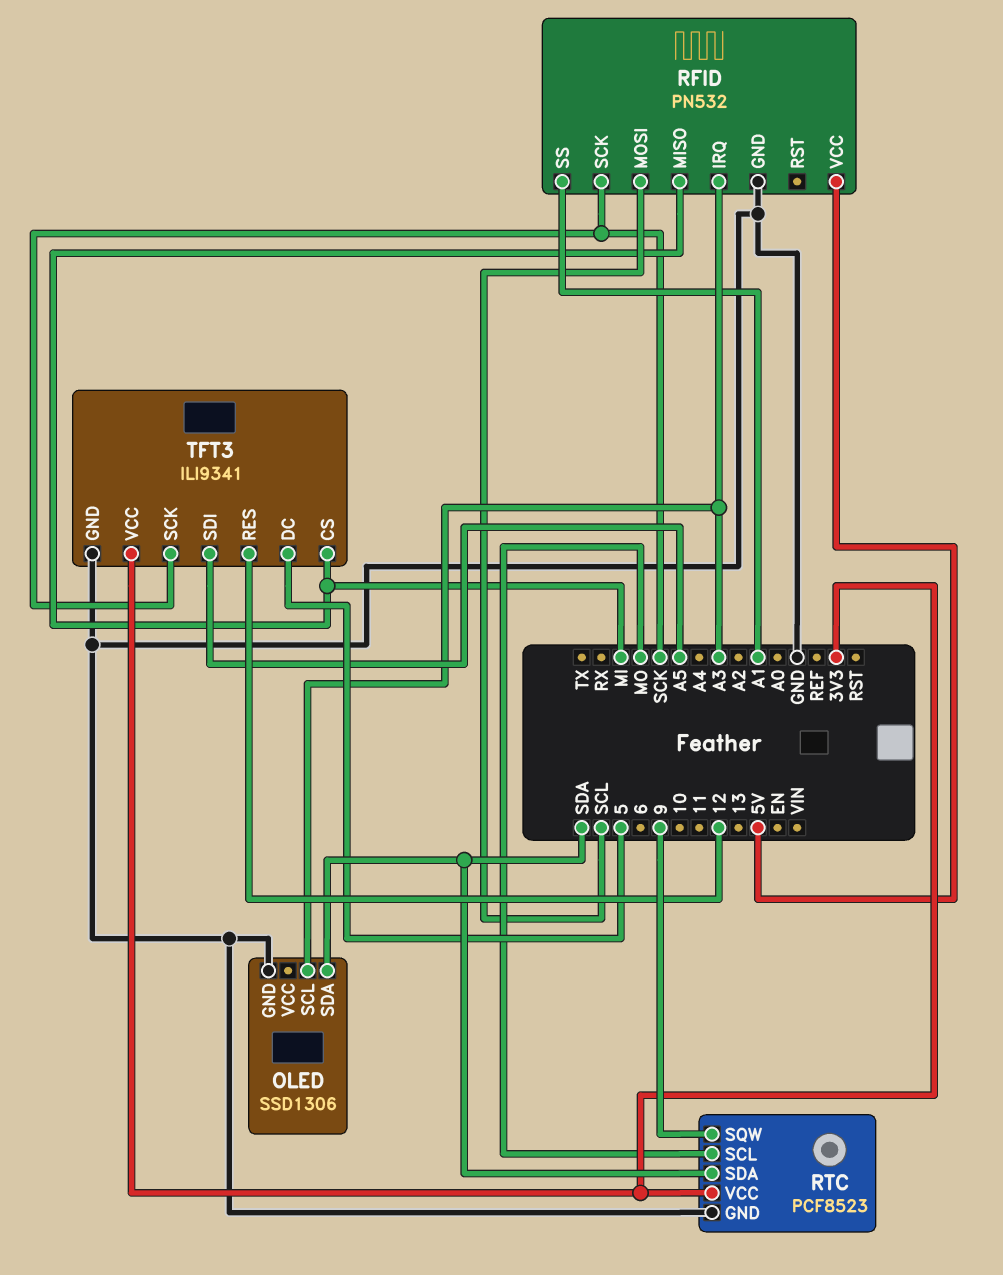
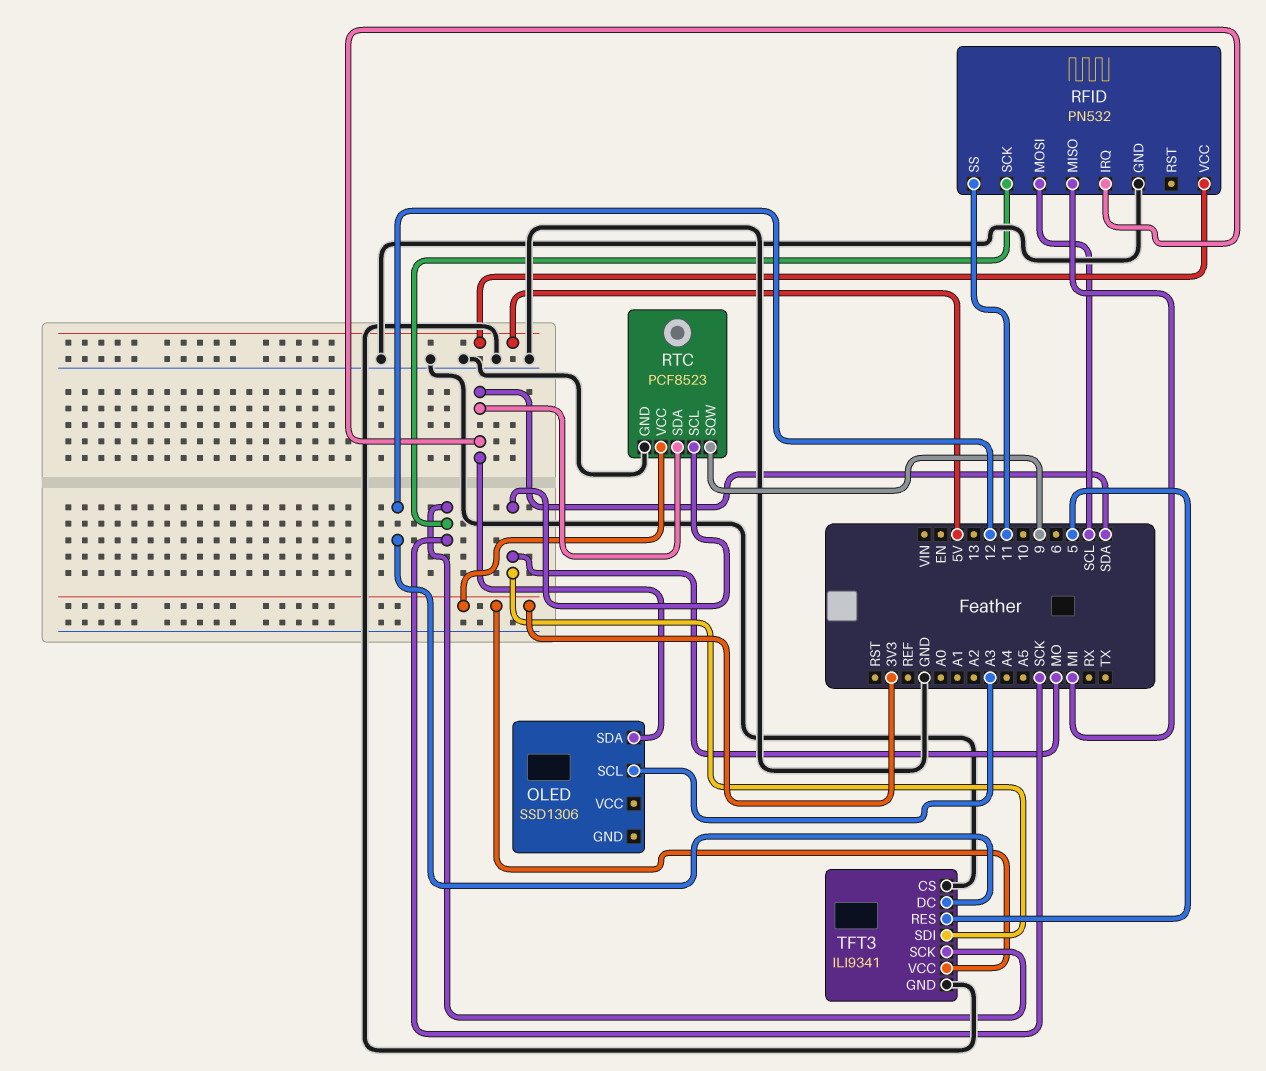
OLED pin GND: GND -> none
RFID pin IRQ: A3 -> SDA
RFID pin SS: A1 -> 11
TFT3 pin CS: MI -> GND
TFT3 pin DC: 5 -> 12
TFT3 pin RES: 12 -> 5
TFT3 pin SDI: A5 -> MO

